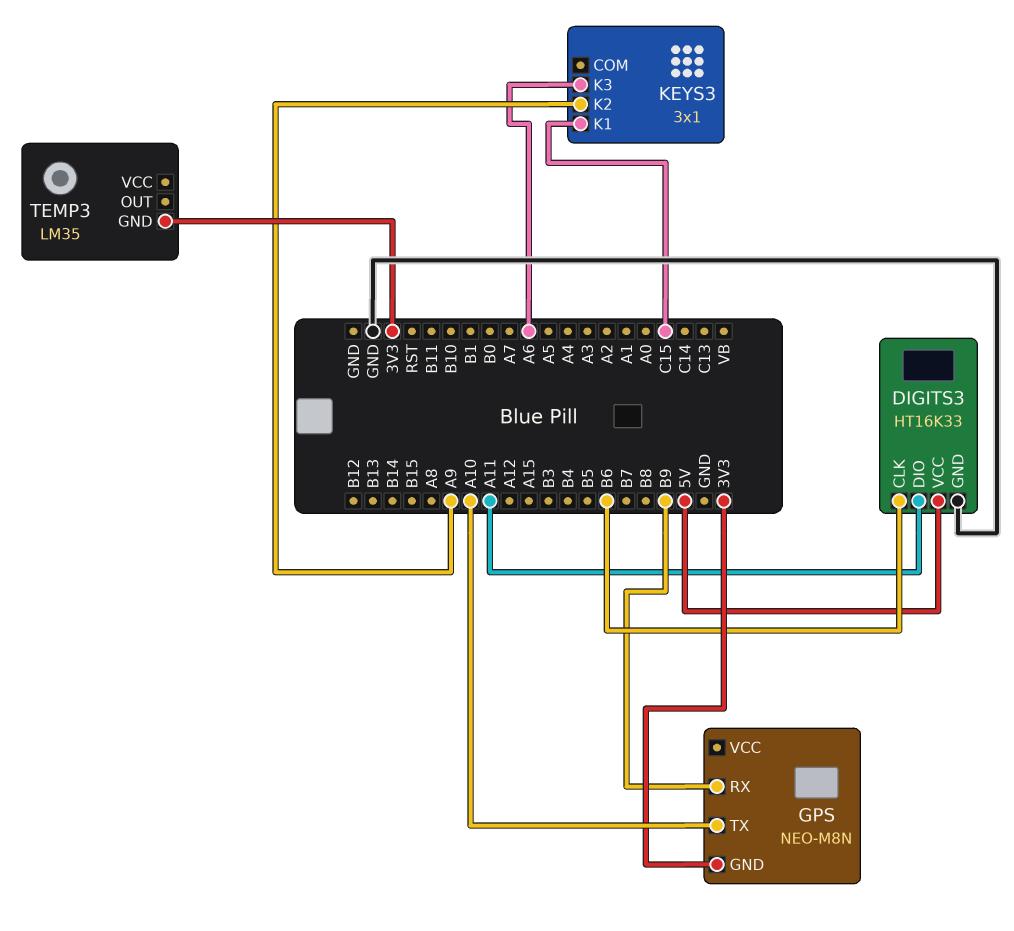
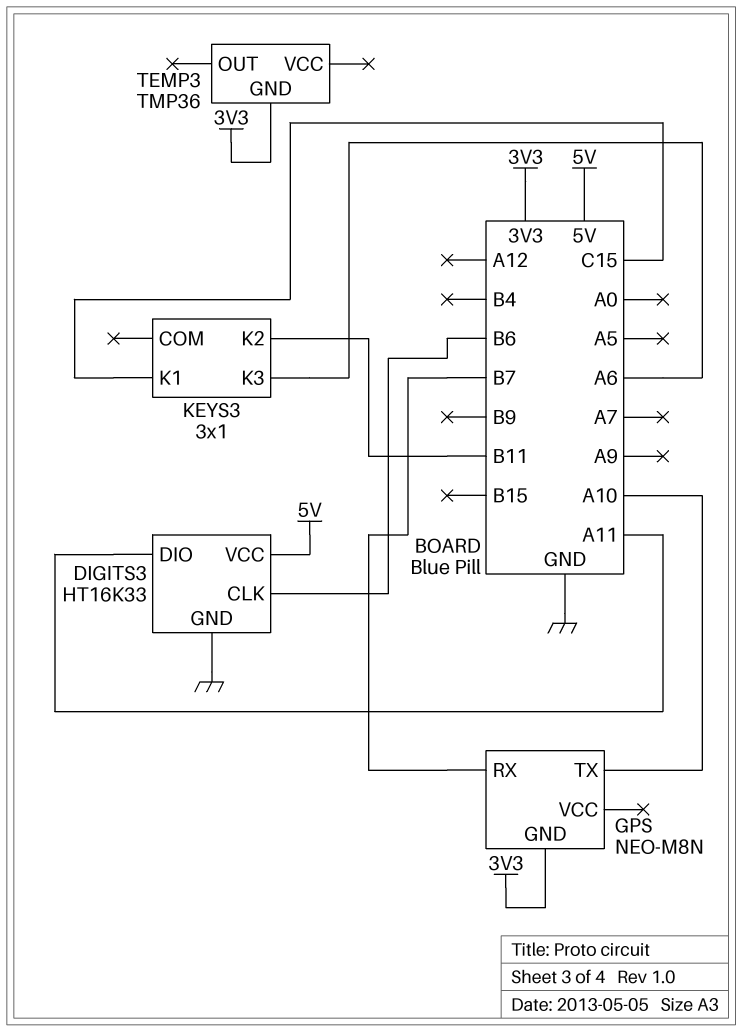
GPS pin RX: B9 -> B7
KEYS3 pin K2: A9 -> B11
TEMP3: LM35 -> TMP36

